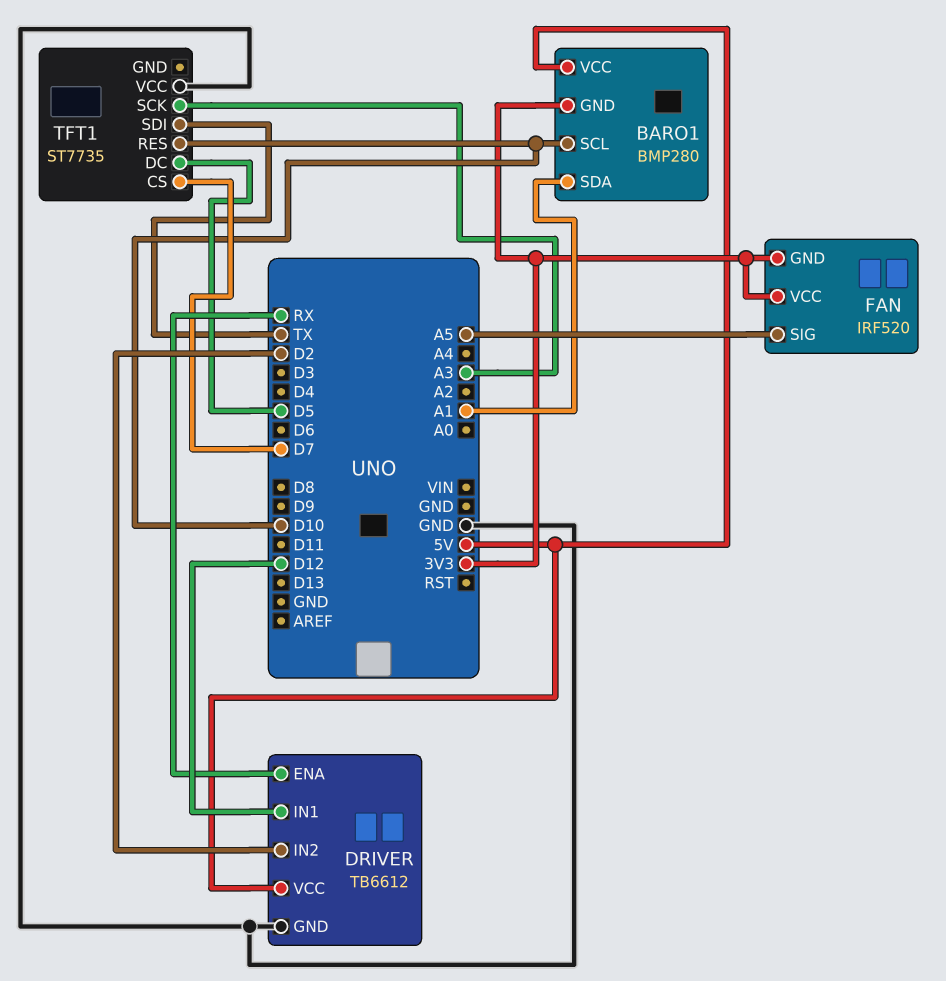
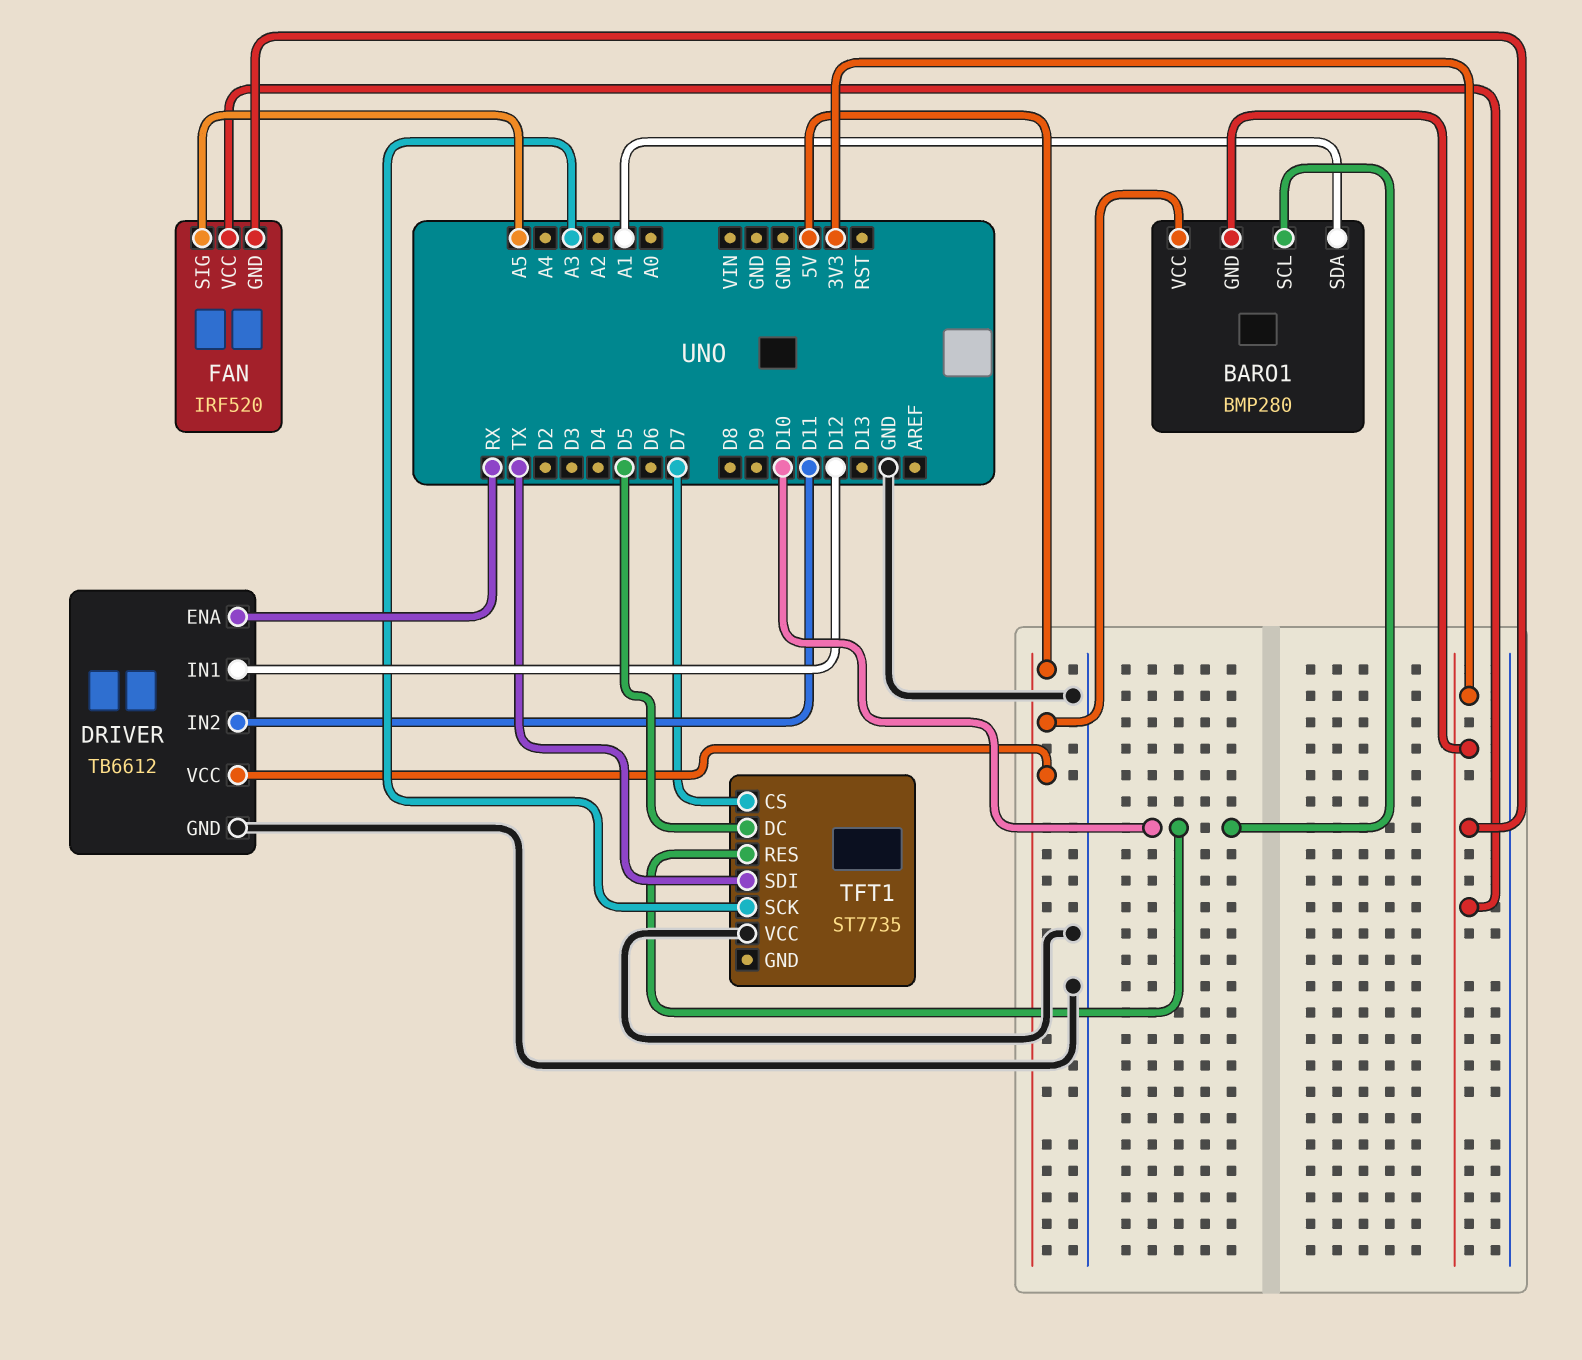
DRIVER pin IN2: D2 -> D11

